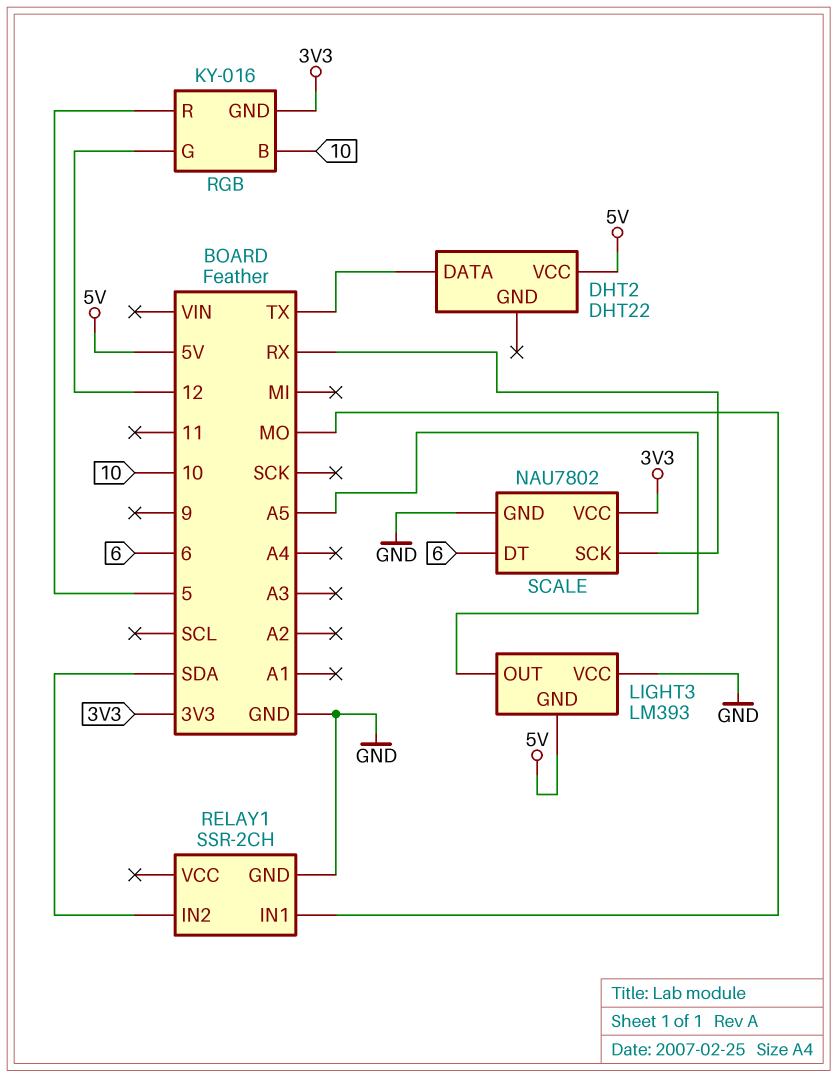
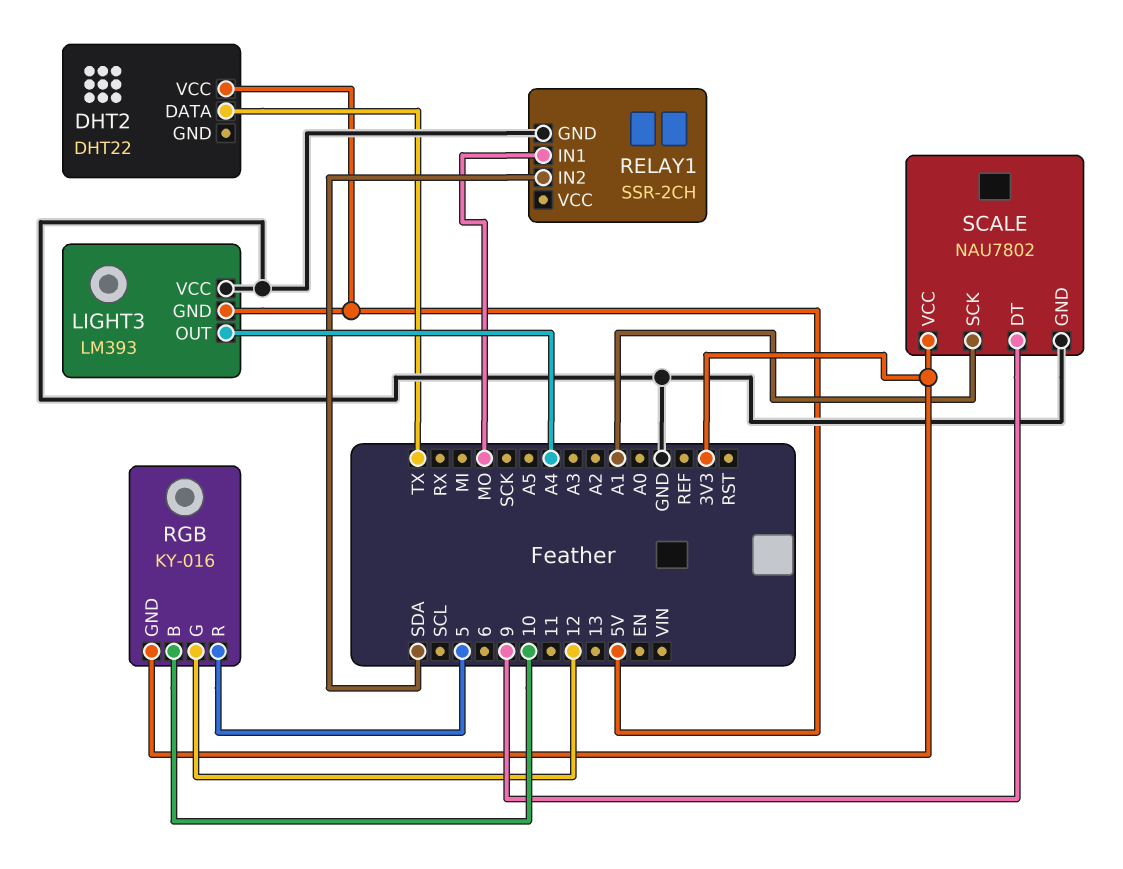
LIGHT3 pin OUT: A5 -> A4
SCALE pin DT: 6 -> 9
SCALE pin SCK: RX -> A1

